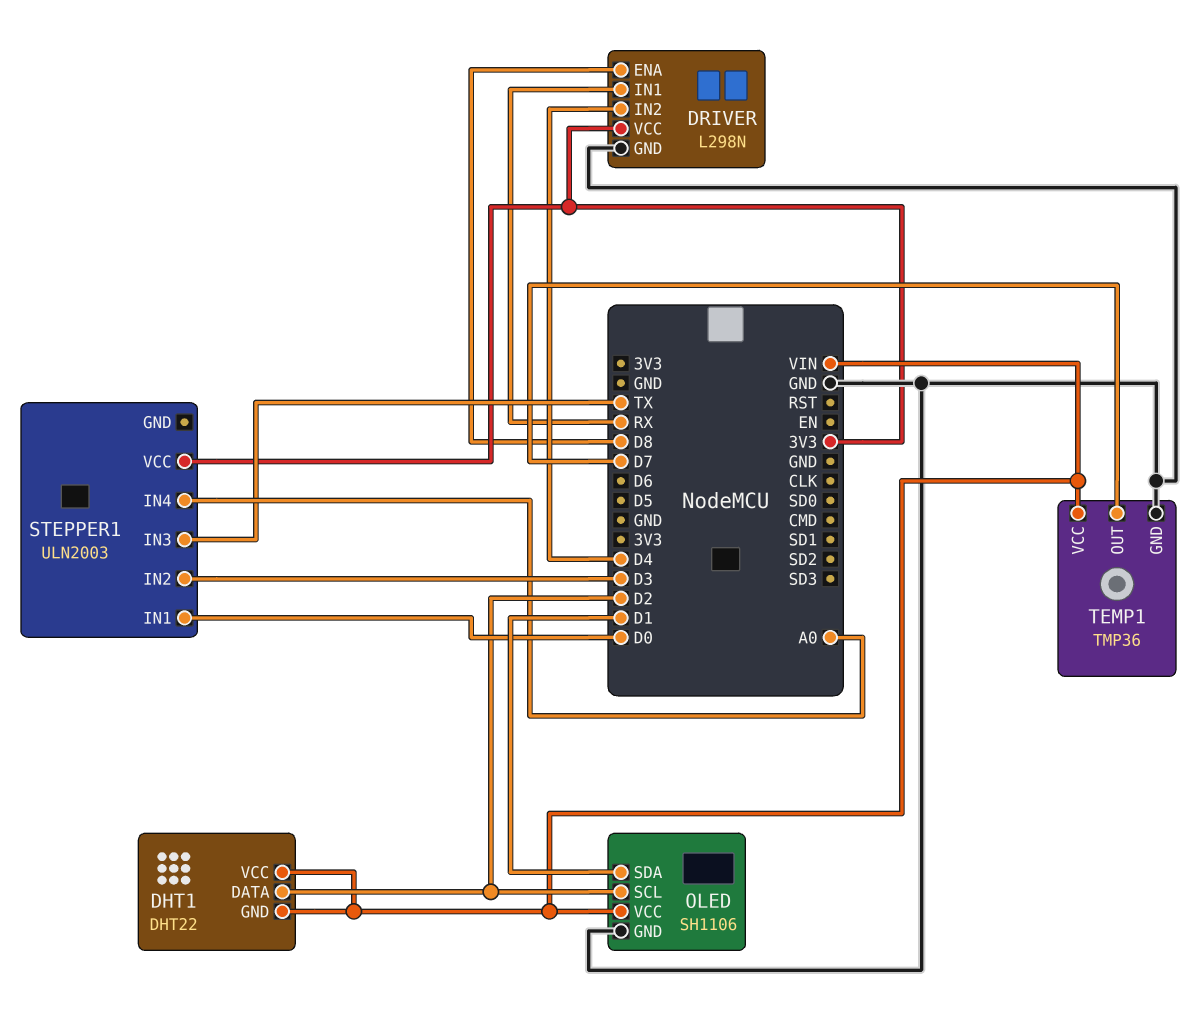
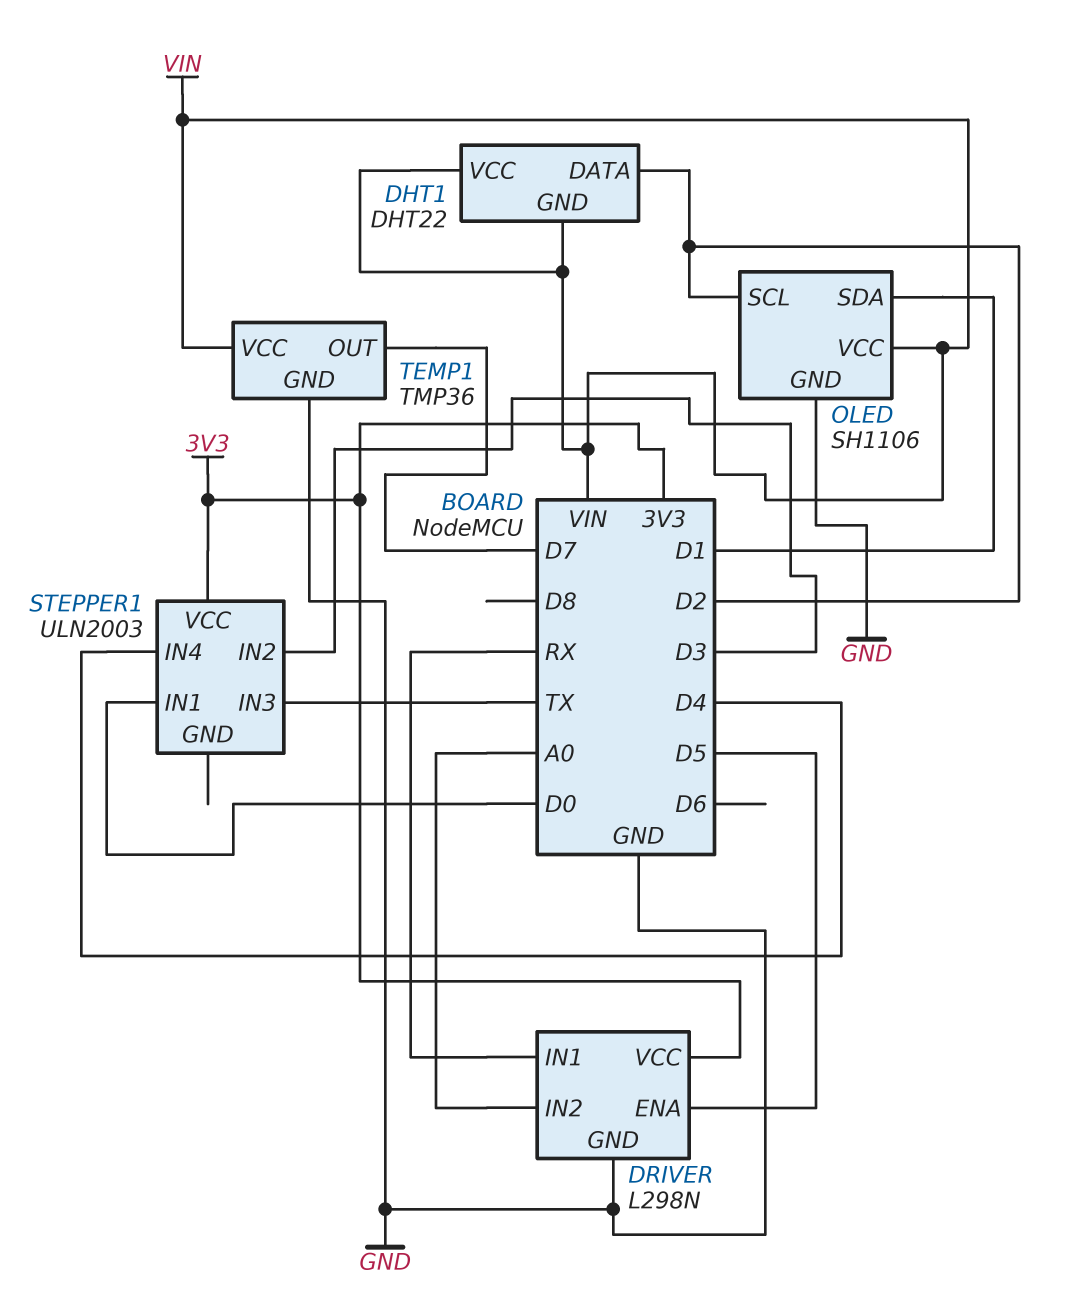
DRIVER pin ENA: D8 -> D5
DRIVER pin IN2: D4 -> A0
STEPPER1 pin IN4: A0 -> D4

